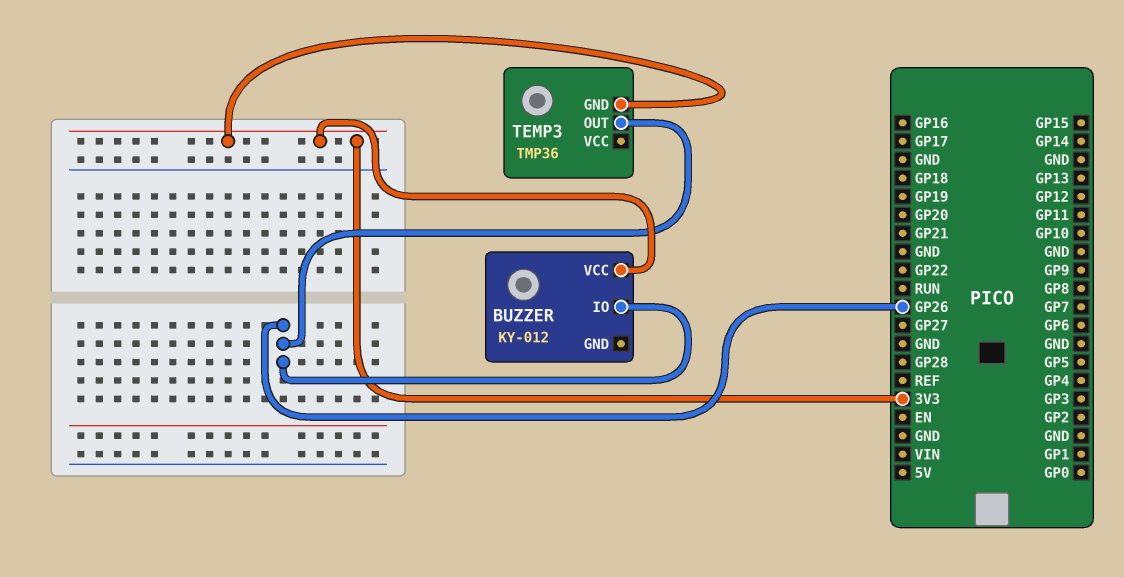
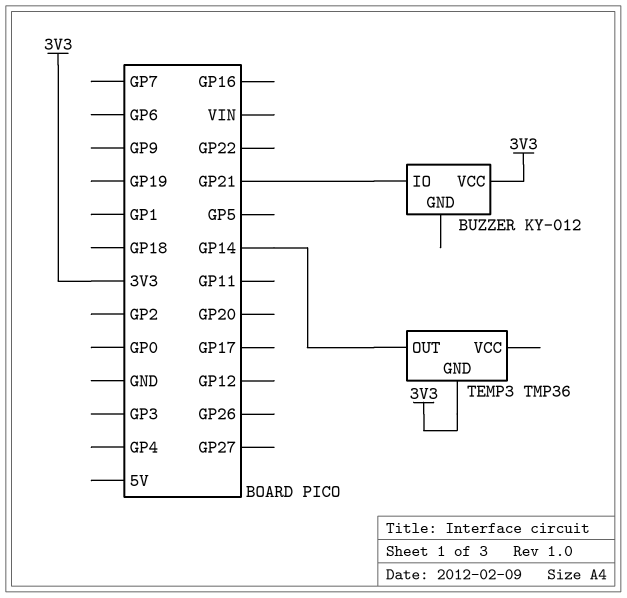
BUZZER pin IO: GP26 -> GP21
TEMP3 pin OUT: GP26 -> GP14

